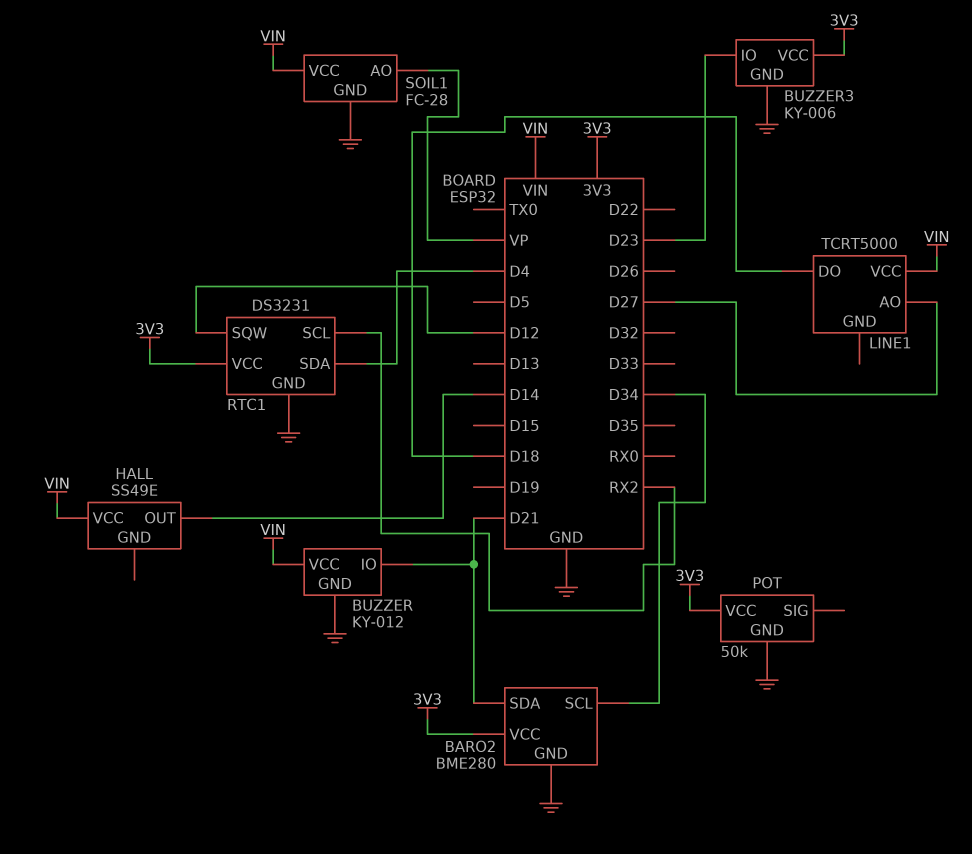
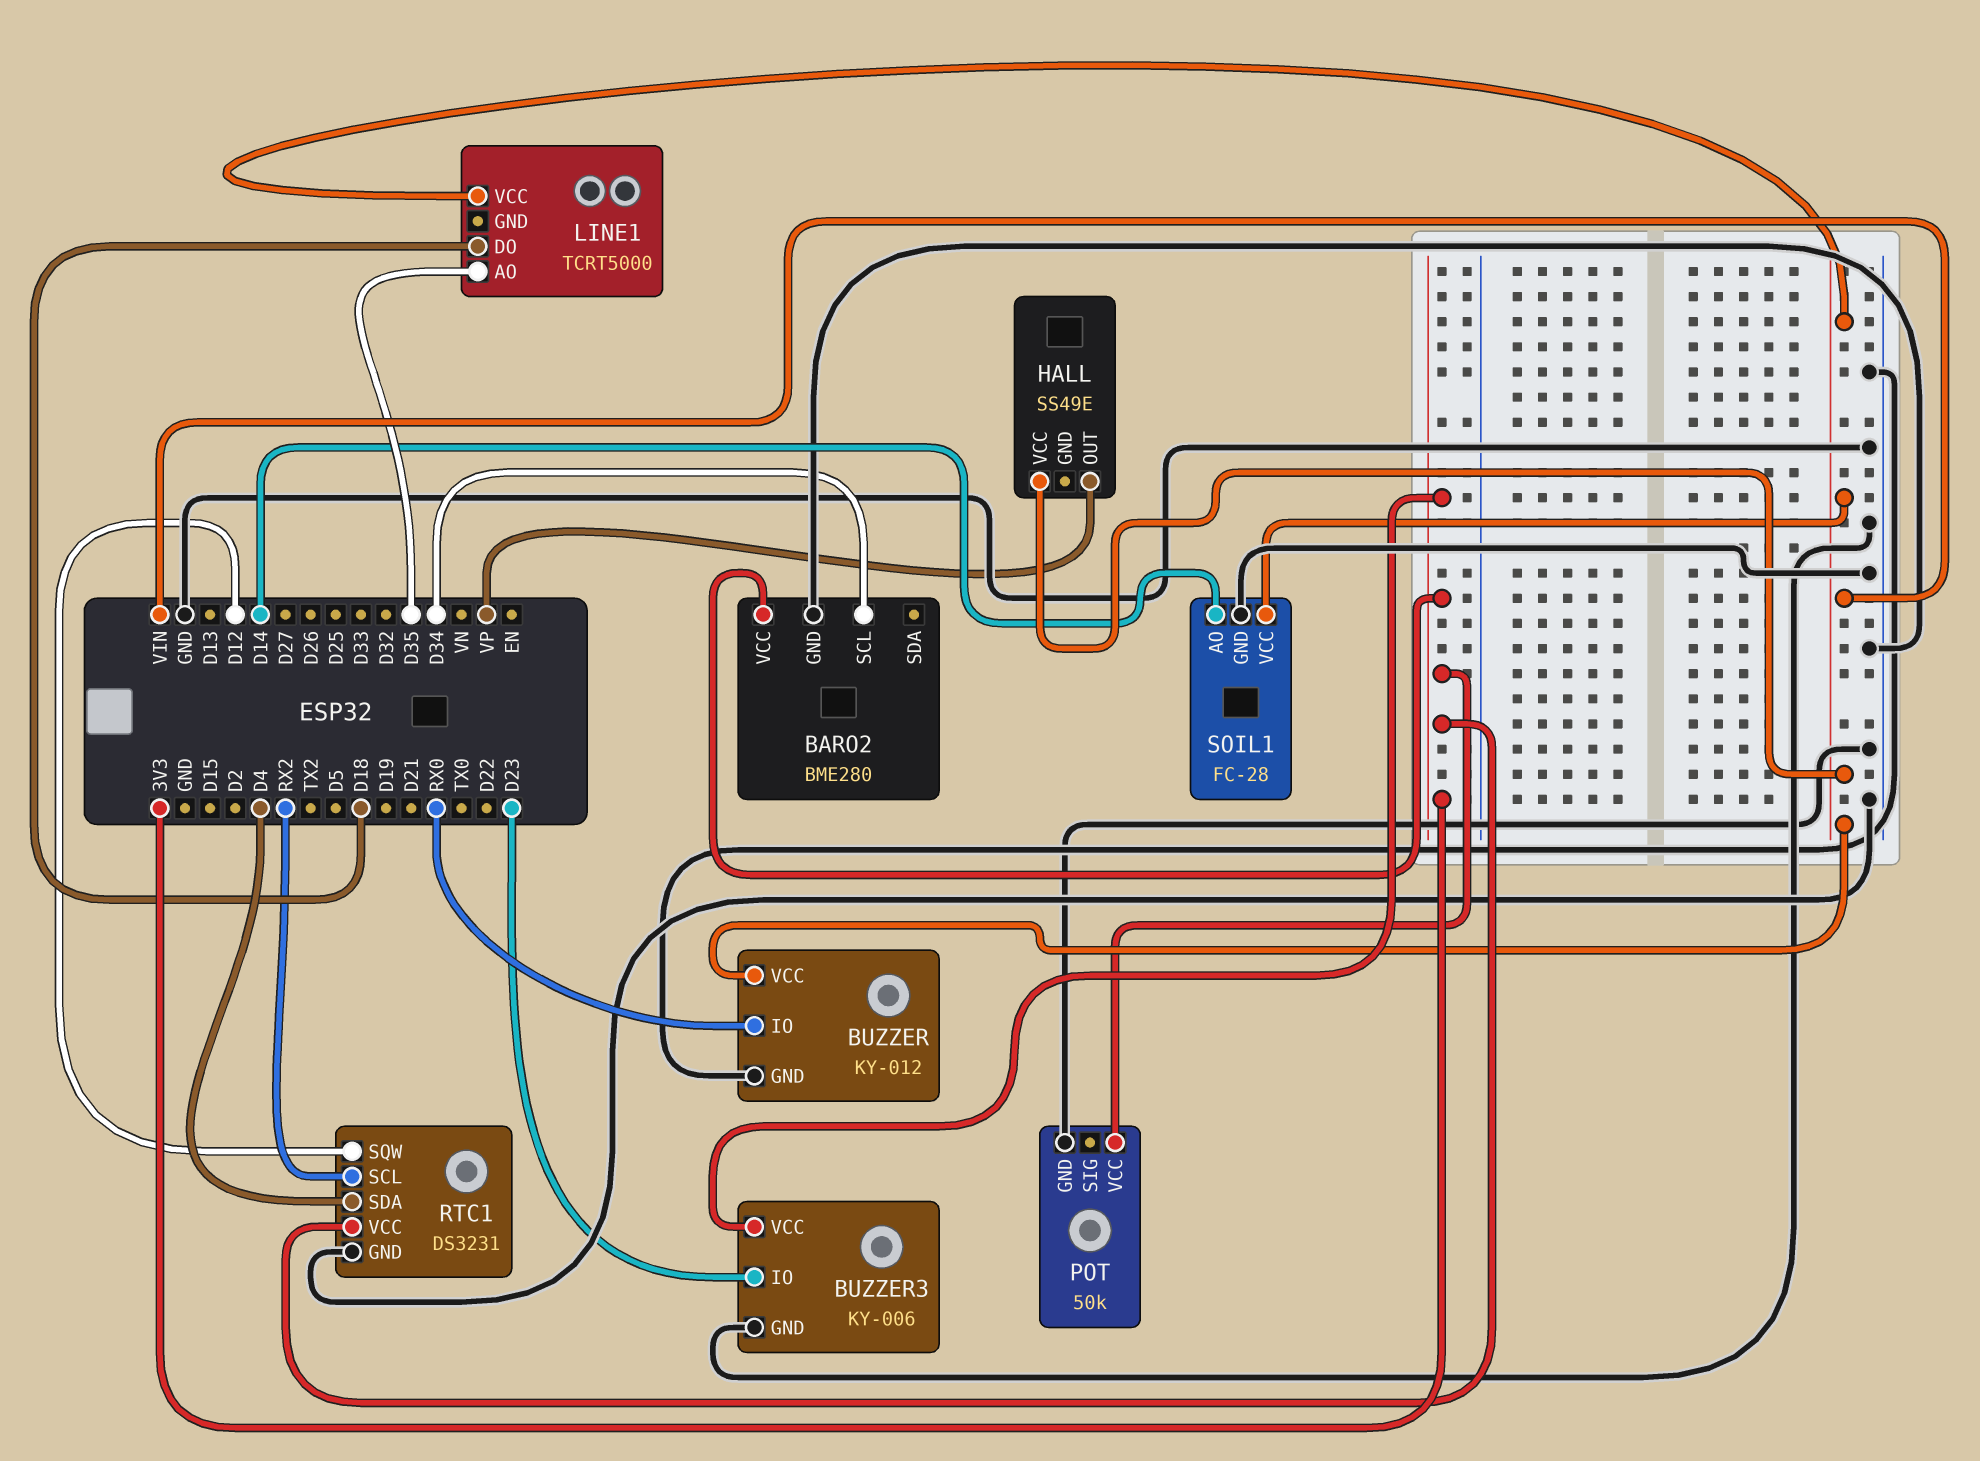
BARO2 pin SDA: D21 -> none
BUZZER pin IO: D21 -> RX0
HALL pin OUT: D14 -> VP
LINE1 pin AO: D27 -> D35
SOIL1 pin AO: VP -> D14

